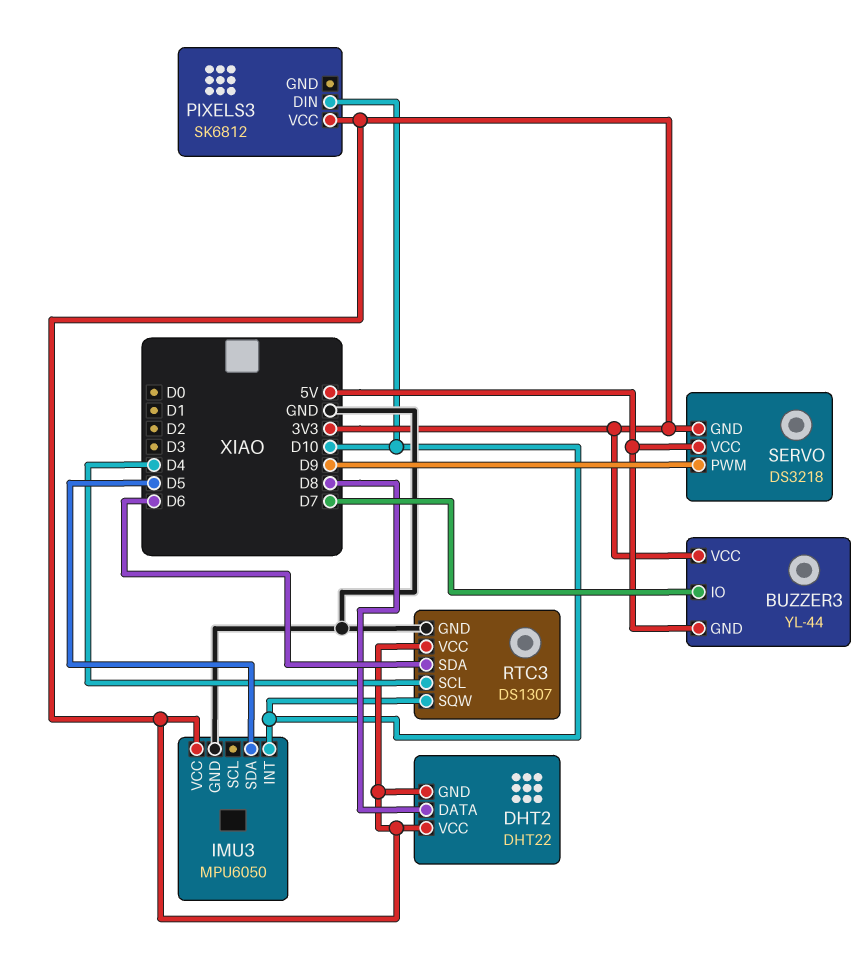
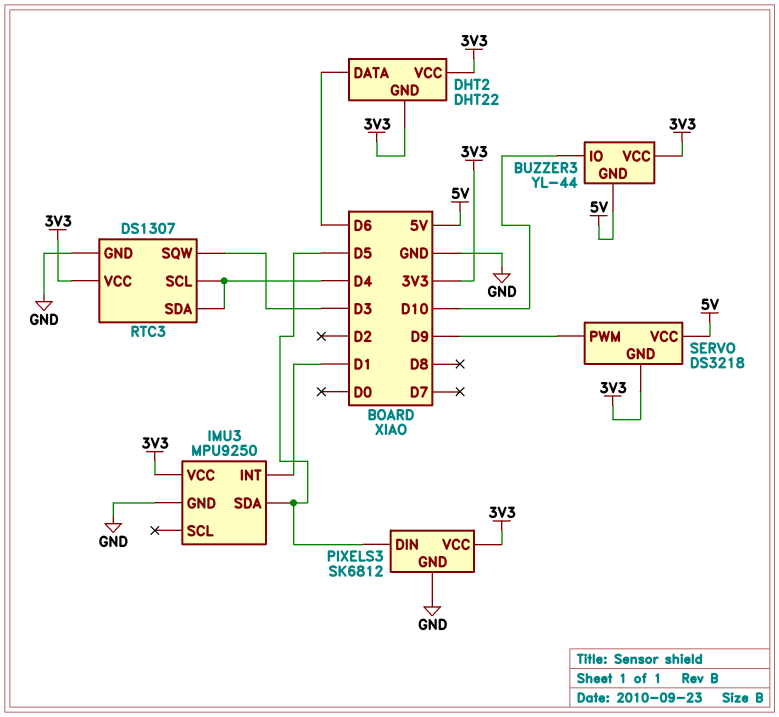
BUZZER3 pin IO: D7 -> D10
DHT2 pin DATA: D8 -> D6
IMU3: MPU6050 -> MPU9250
IMU3 pin INT: D10 -> D1
PIXELS3 pin DIN: D10 -> D5
PIXELS3 pin GND: none -> GND
RTC3 pin SDA: D6 -> D4
RTC3 pin SQW: D10 -> D3

